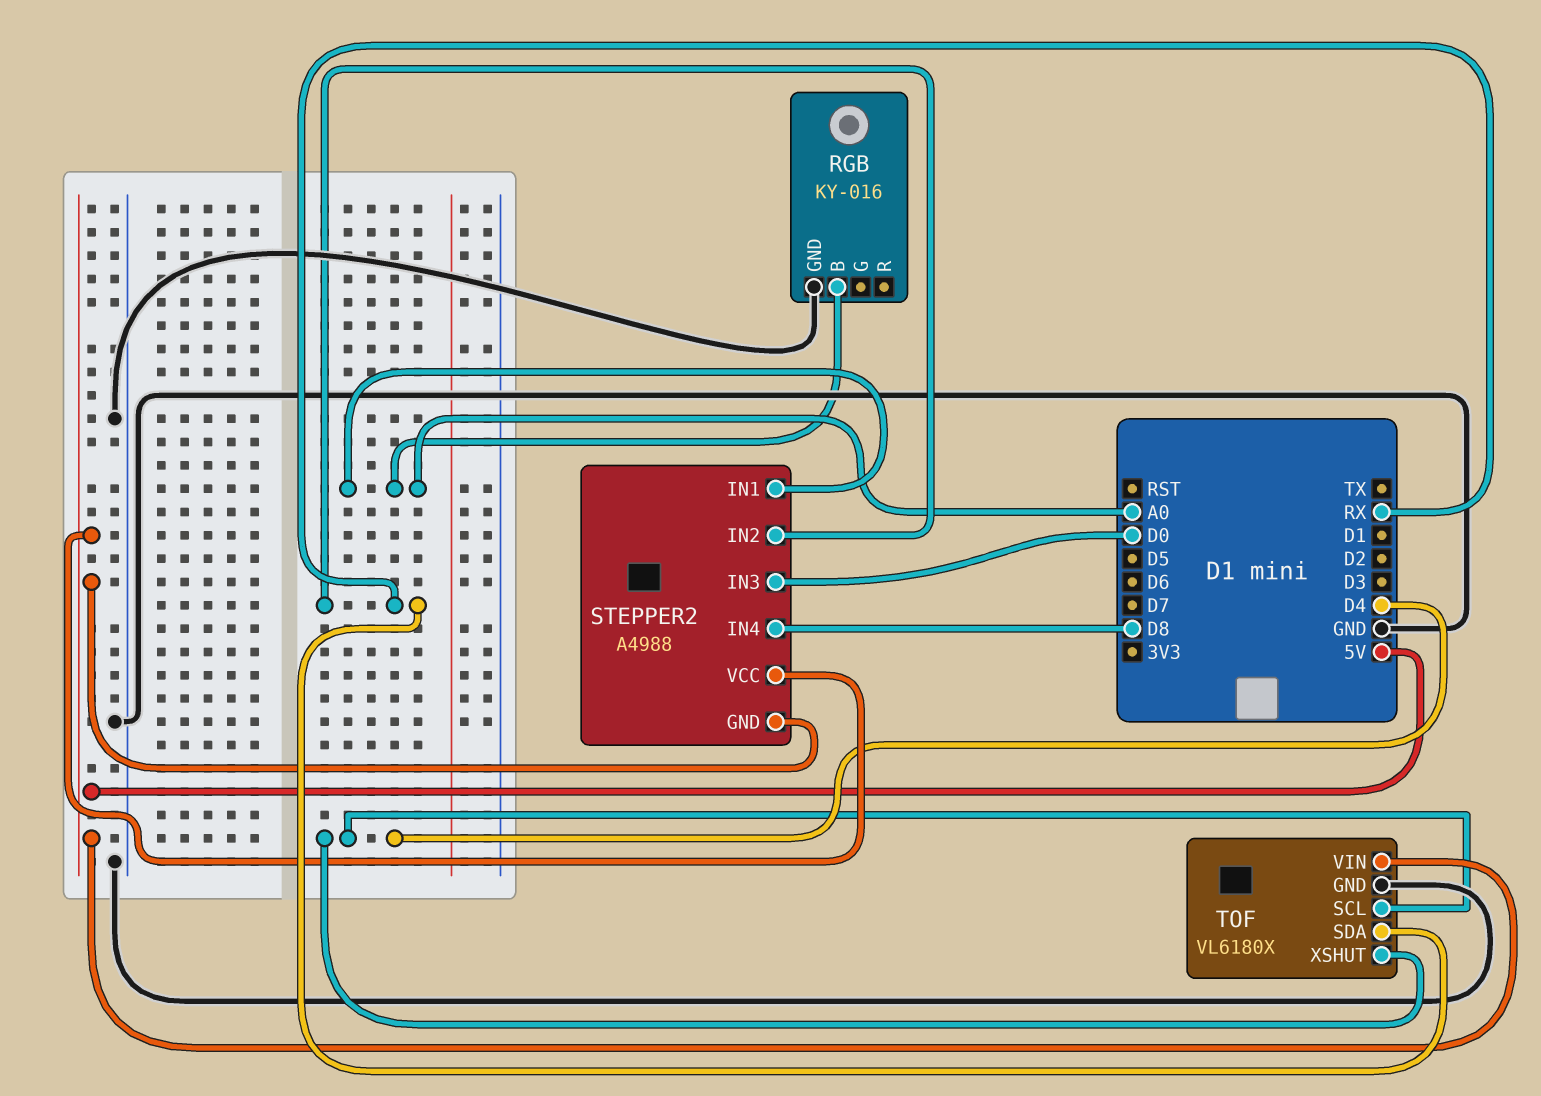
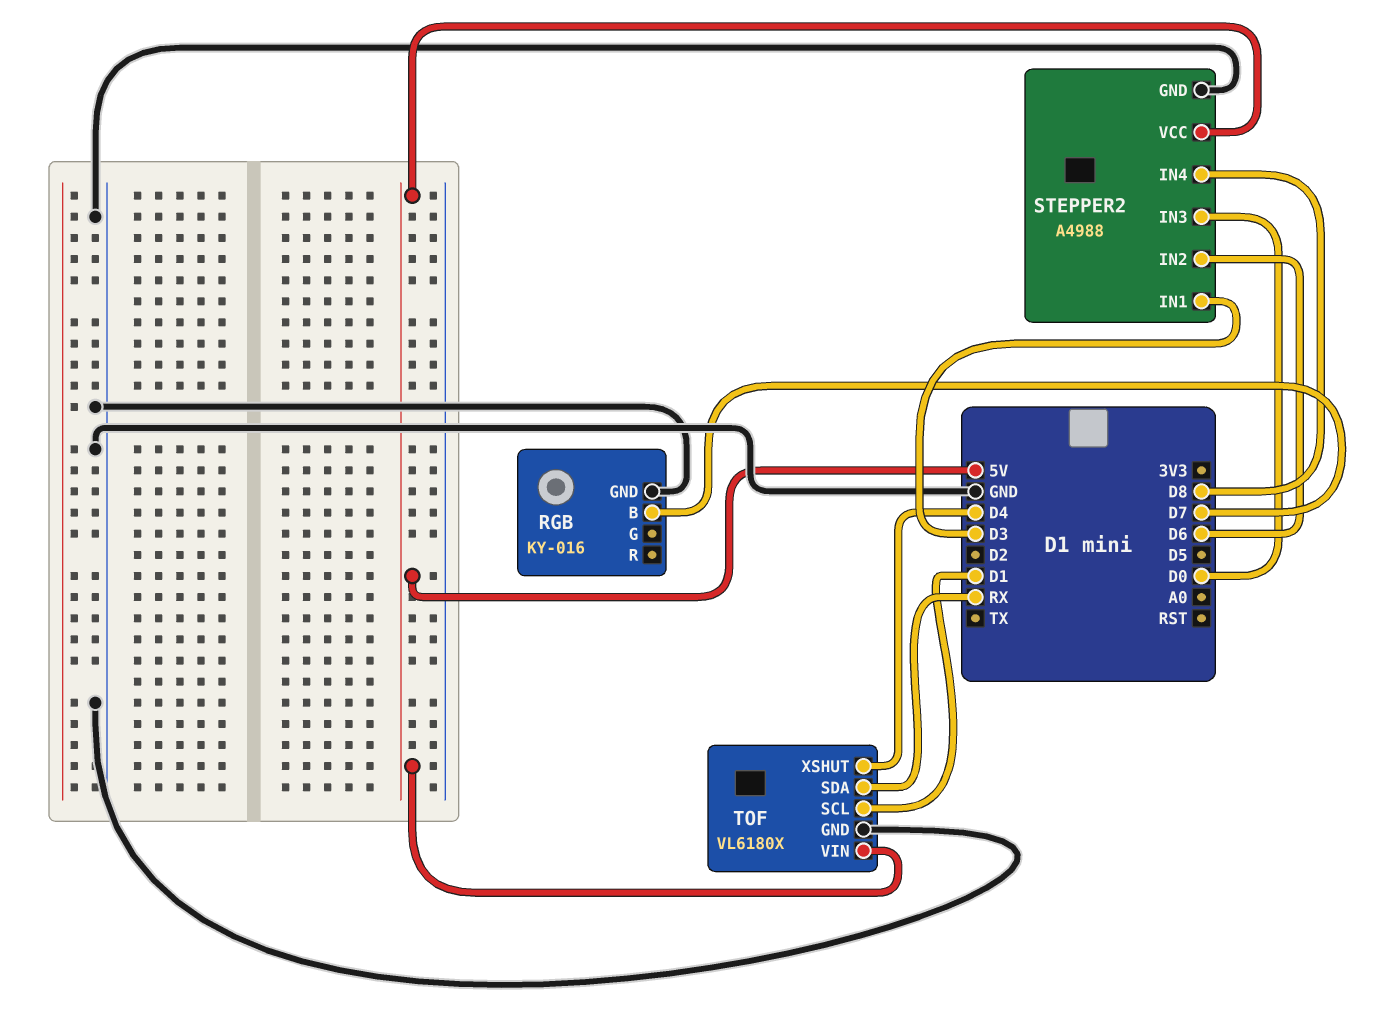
RGB pin B: A0 -> D7
STEPPER2 pin GND: 5V -> GND
STEPPER2 pin IN1: A0 -> D3
STEPPER2 pin IN2: RX -> D6
TOF pin SCL: D4 -> D1

